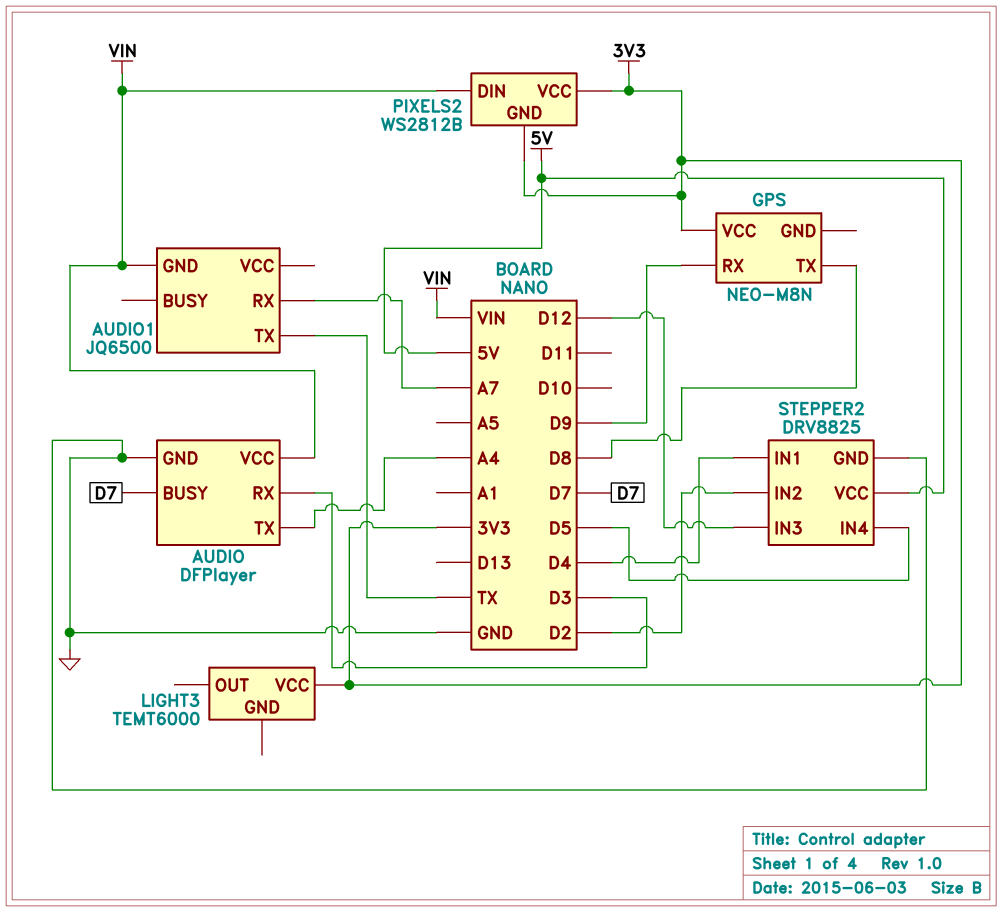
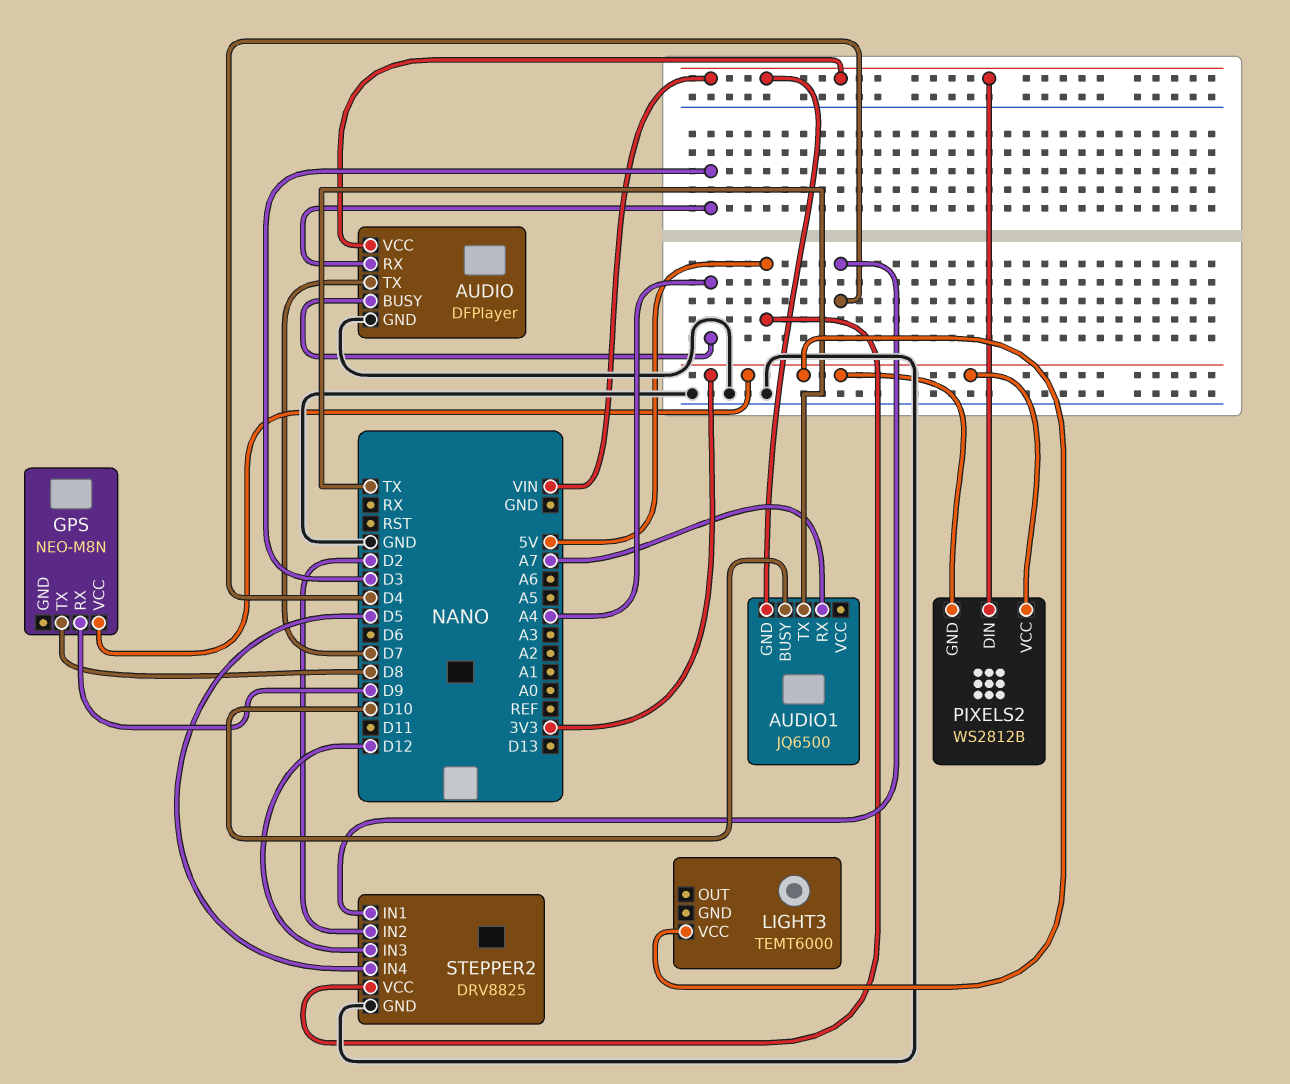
AUDIO pin BUSY: D7 -> A4
AUDIO pin TX: A4 -> D7
AUDIO1 pin BUSY: none -> D10

